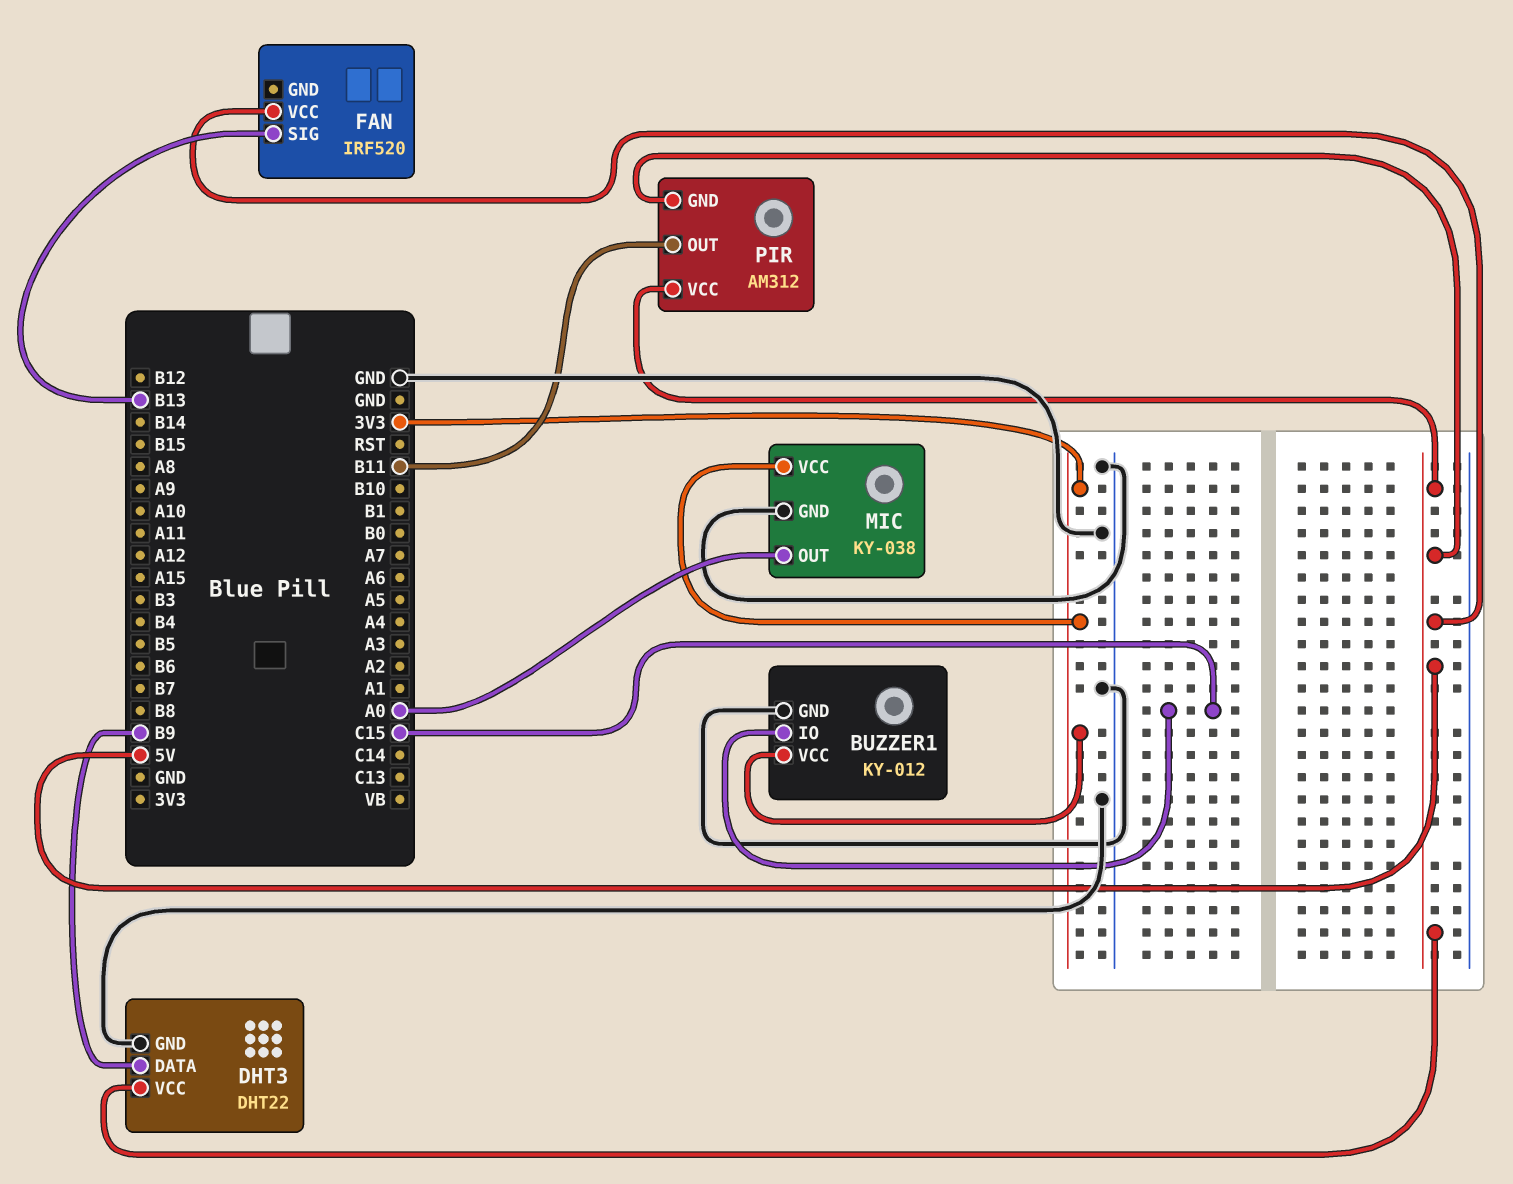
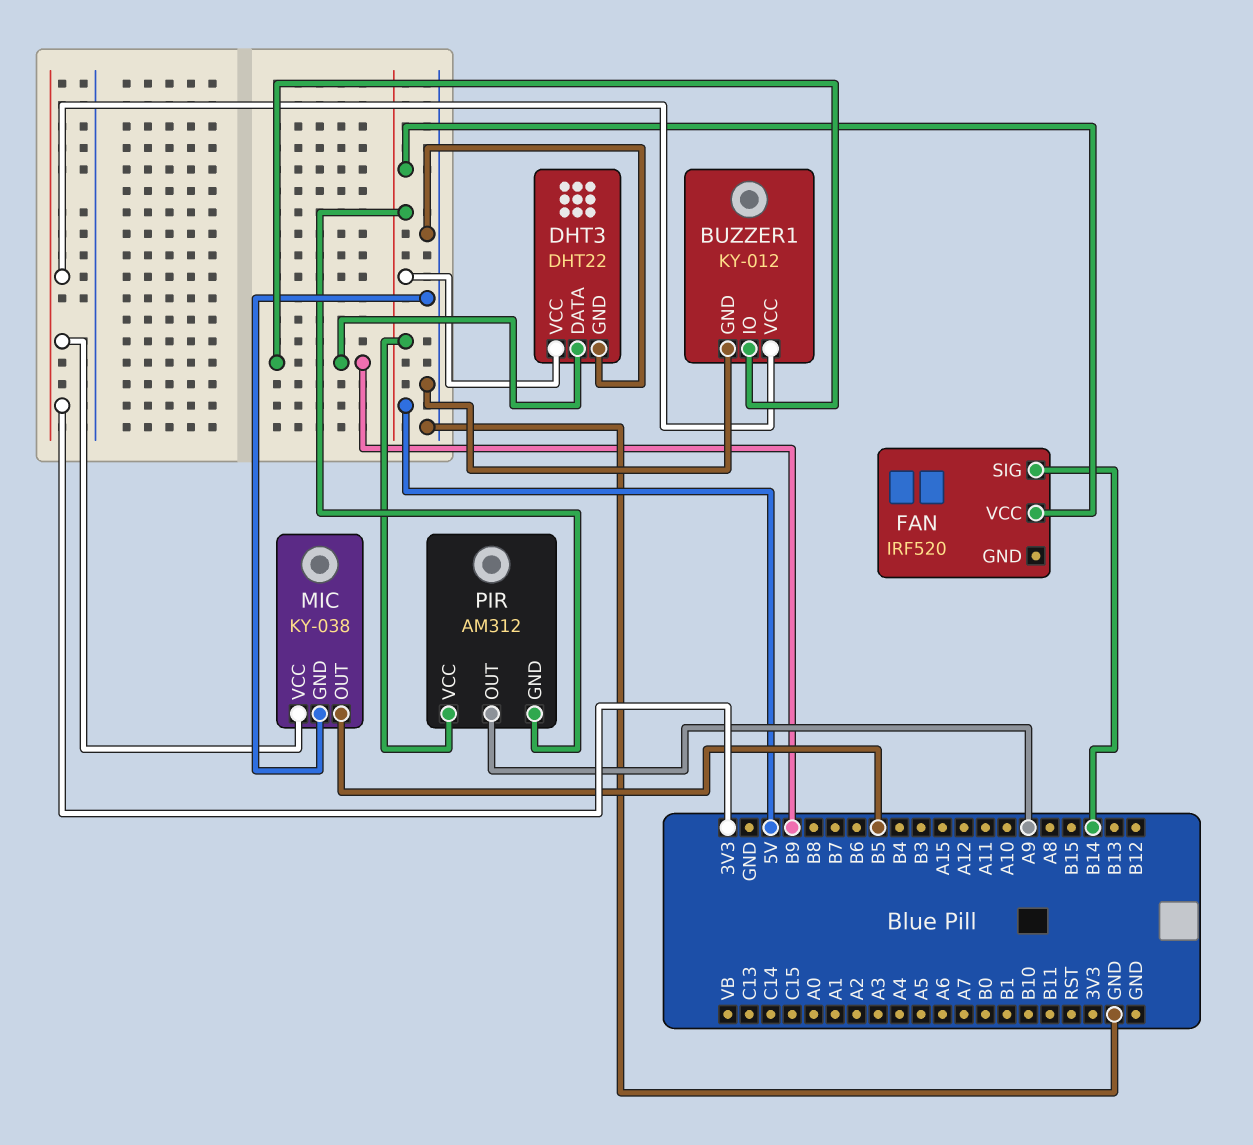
BUZZER1 pin IO: C15 -> B9
FAN pin SIG: B13 -> B14
MIC pin OUT: A0 -> B5
PIR pin OUT: B11 -> A9

